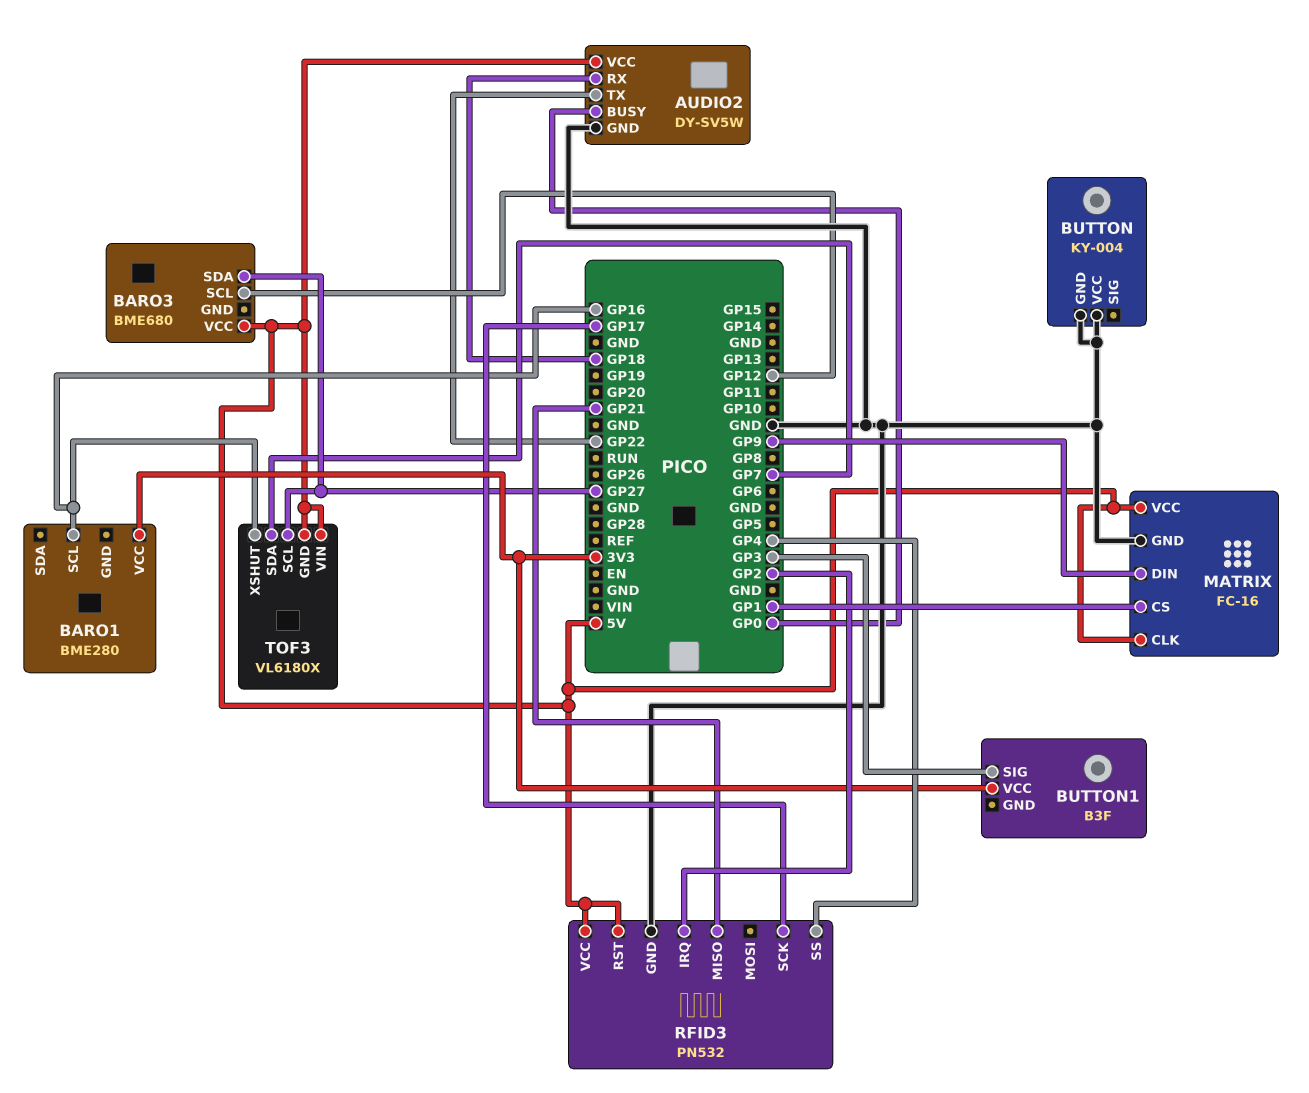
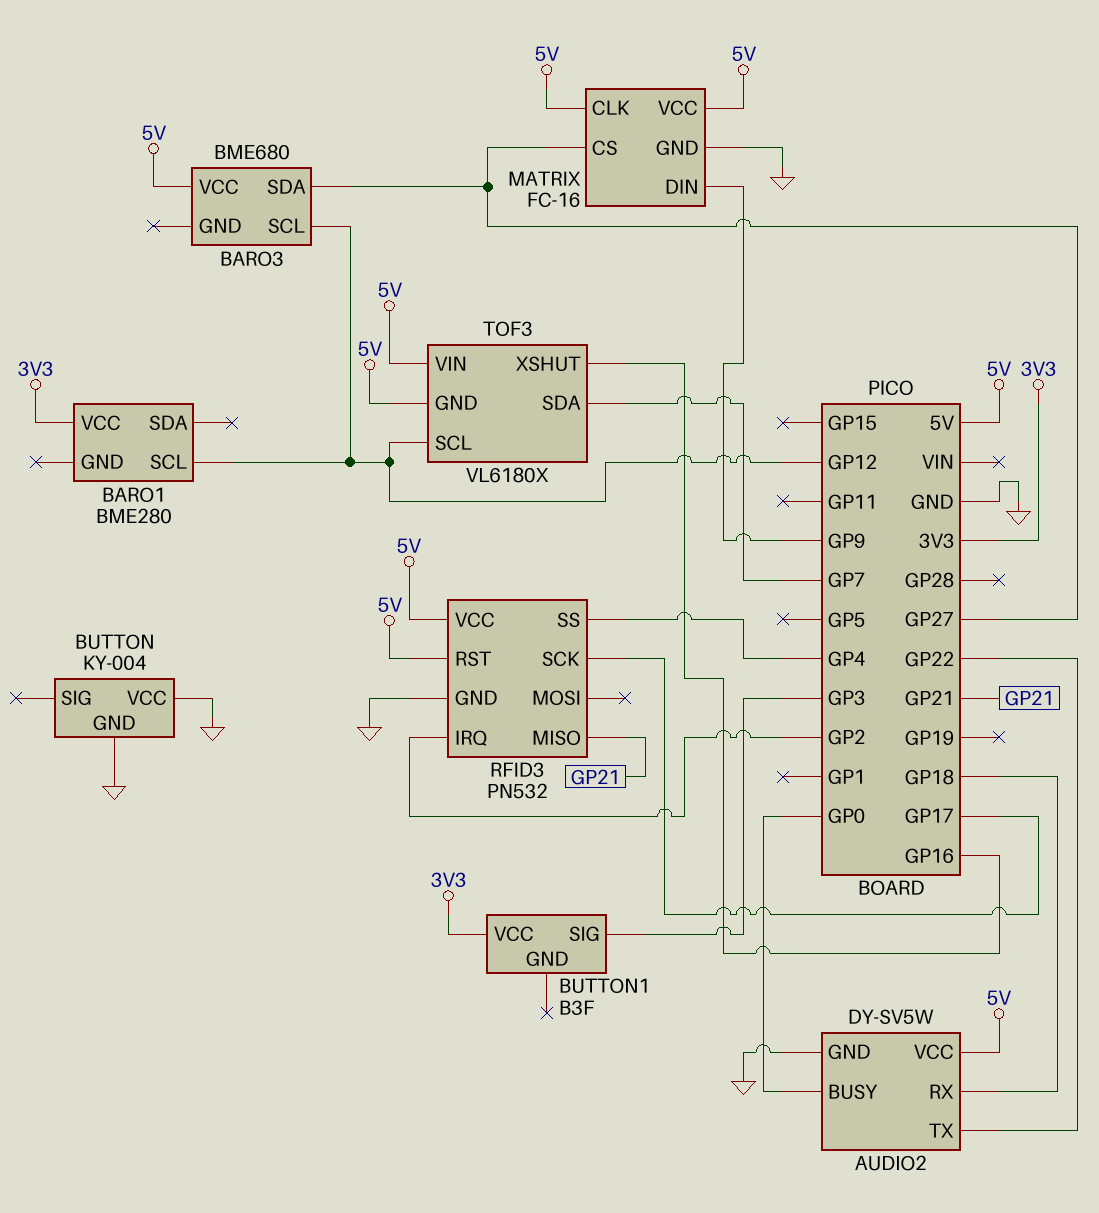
BARO1 pin SCL: GP16 -> GP12
MATRIX pin CS: GP1 -> GP27
TOF3 pin SCL: GP27 -> GP12

